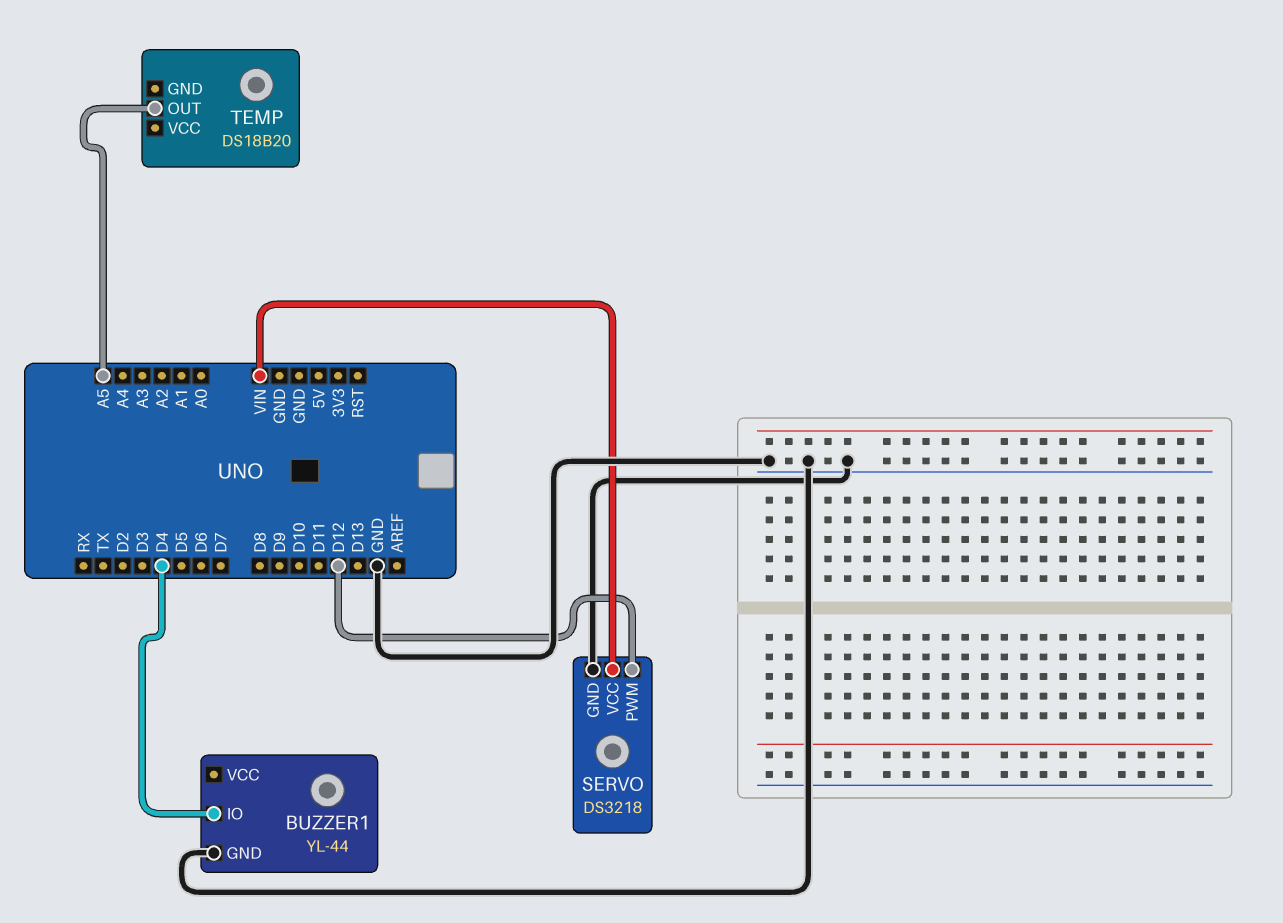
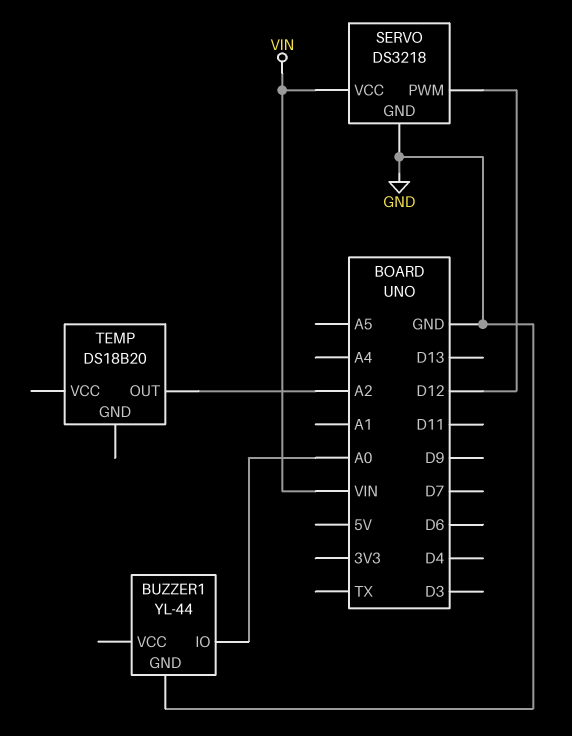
BUZZER1 pin IO: D4 -> A0
TEMP pin OUT: A5 -> A2

